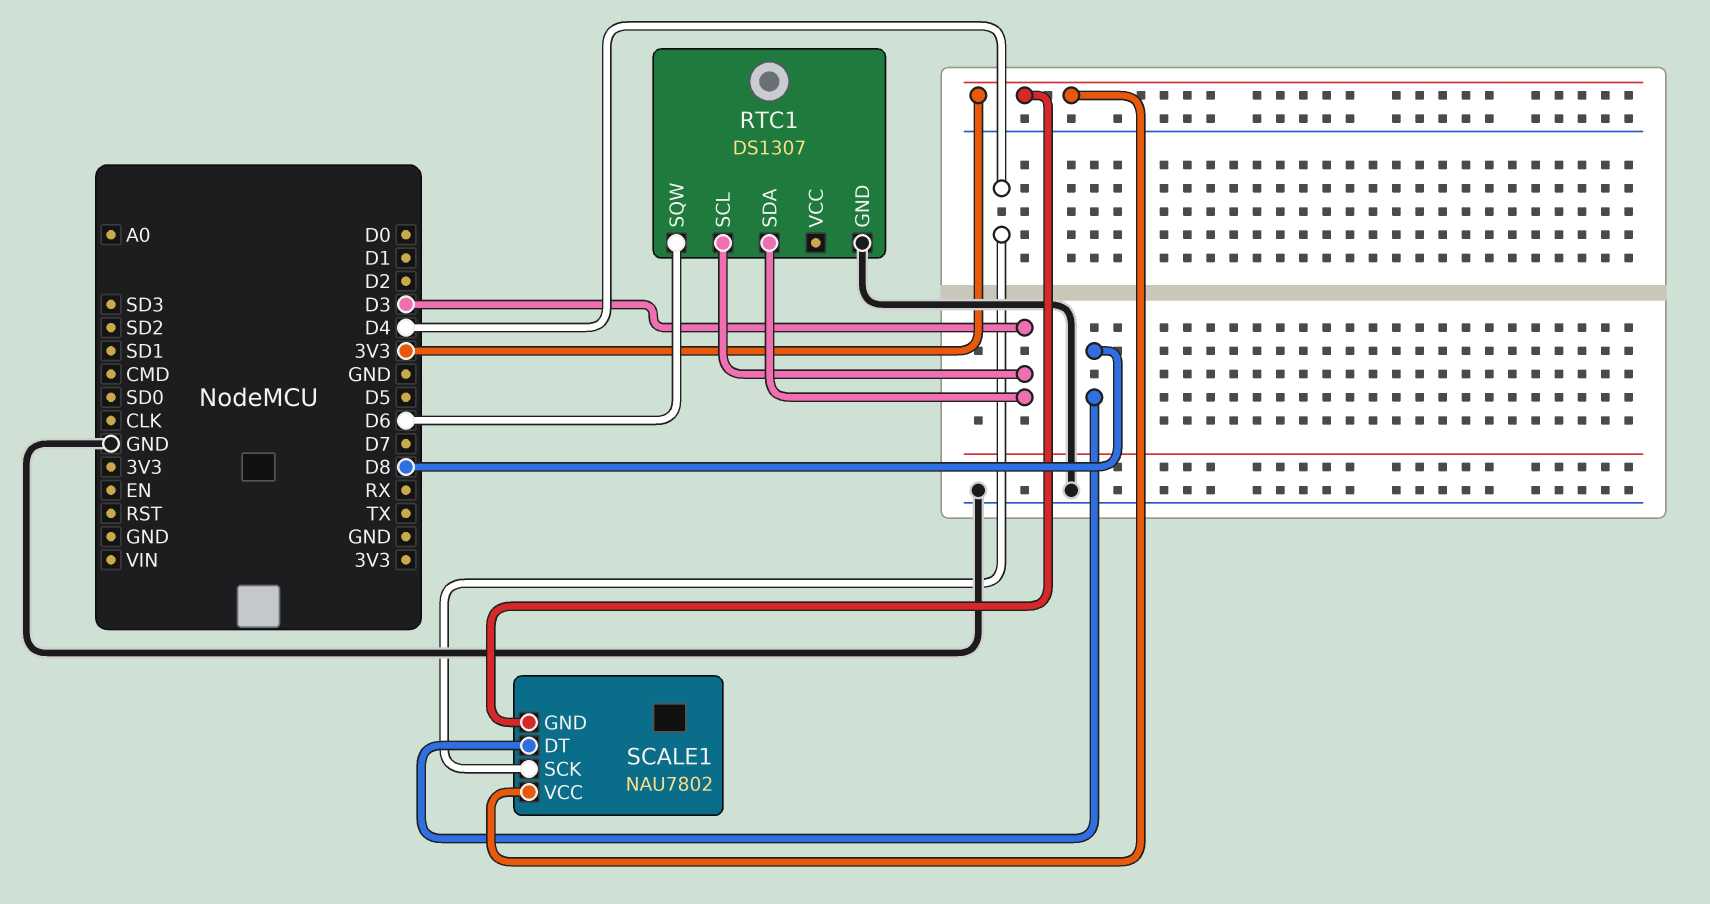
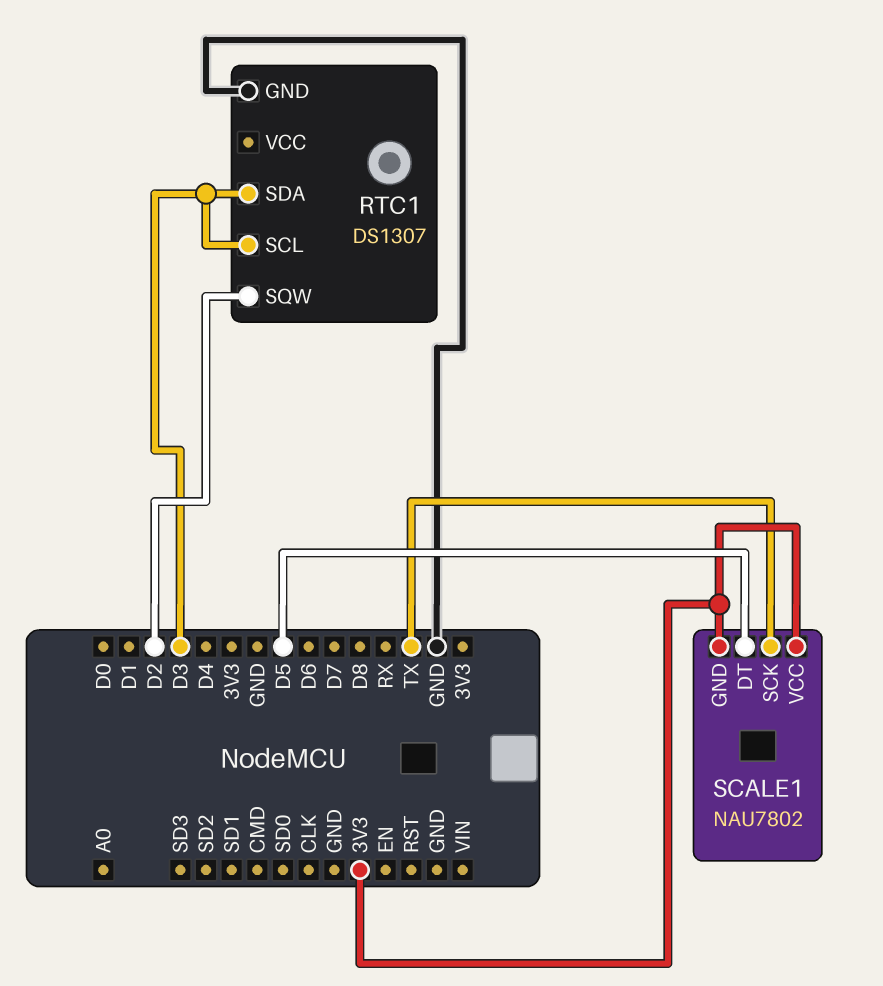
RTC1 pin SQW: D6 -> D2
SCALE1 pin DT: D8 -> D5
SCALE1 pin SCK: D4 -> TX

